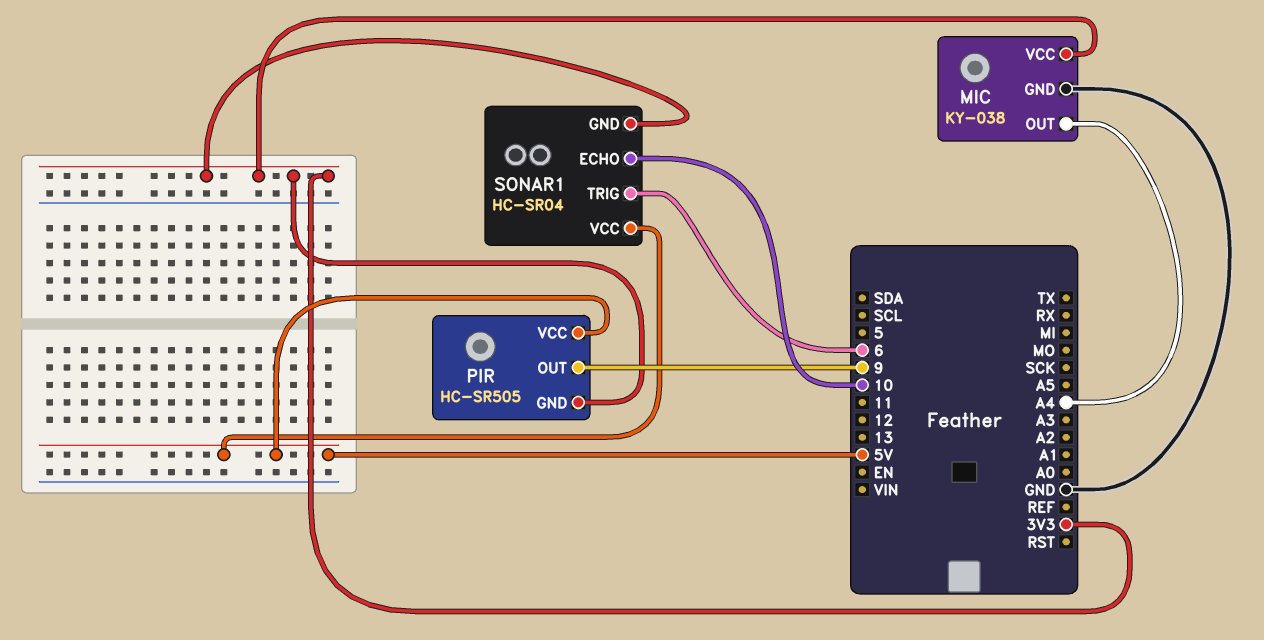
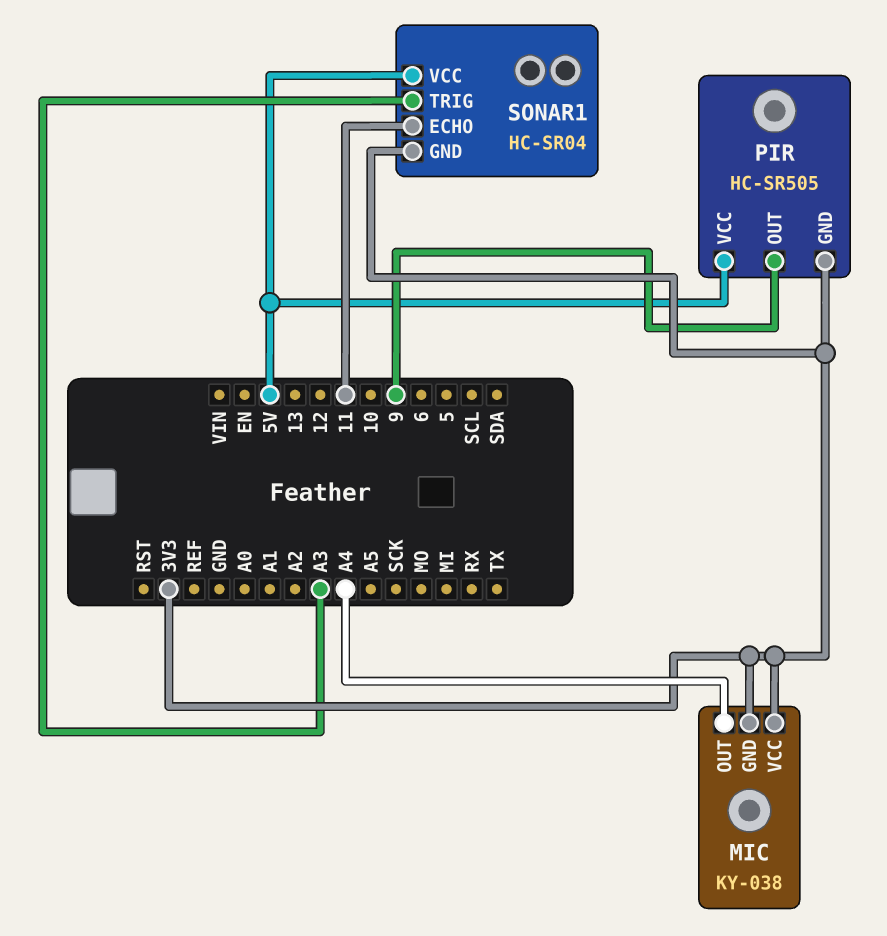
MIC pin GND: GND -> 3V3
SONAR1 pin ECHO: 10 -> 11
SONAR1 pin TRIG: 6 -> A3

